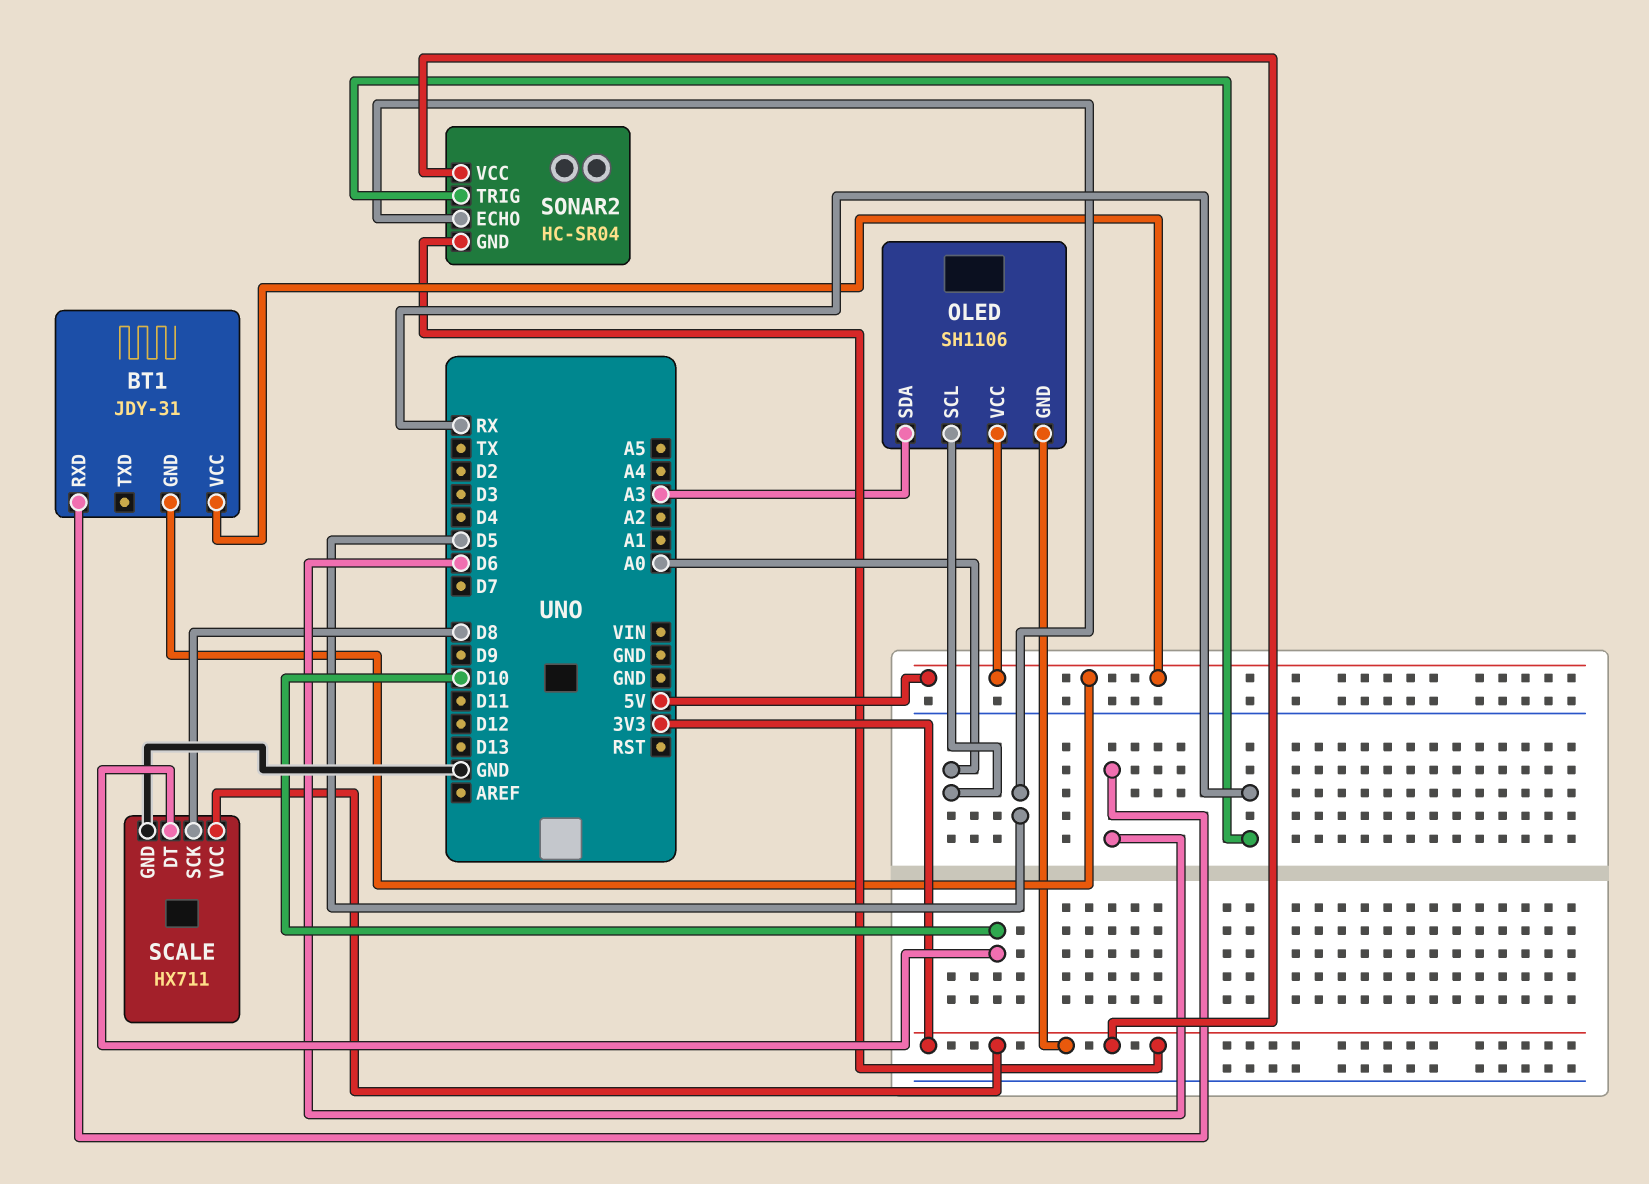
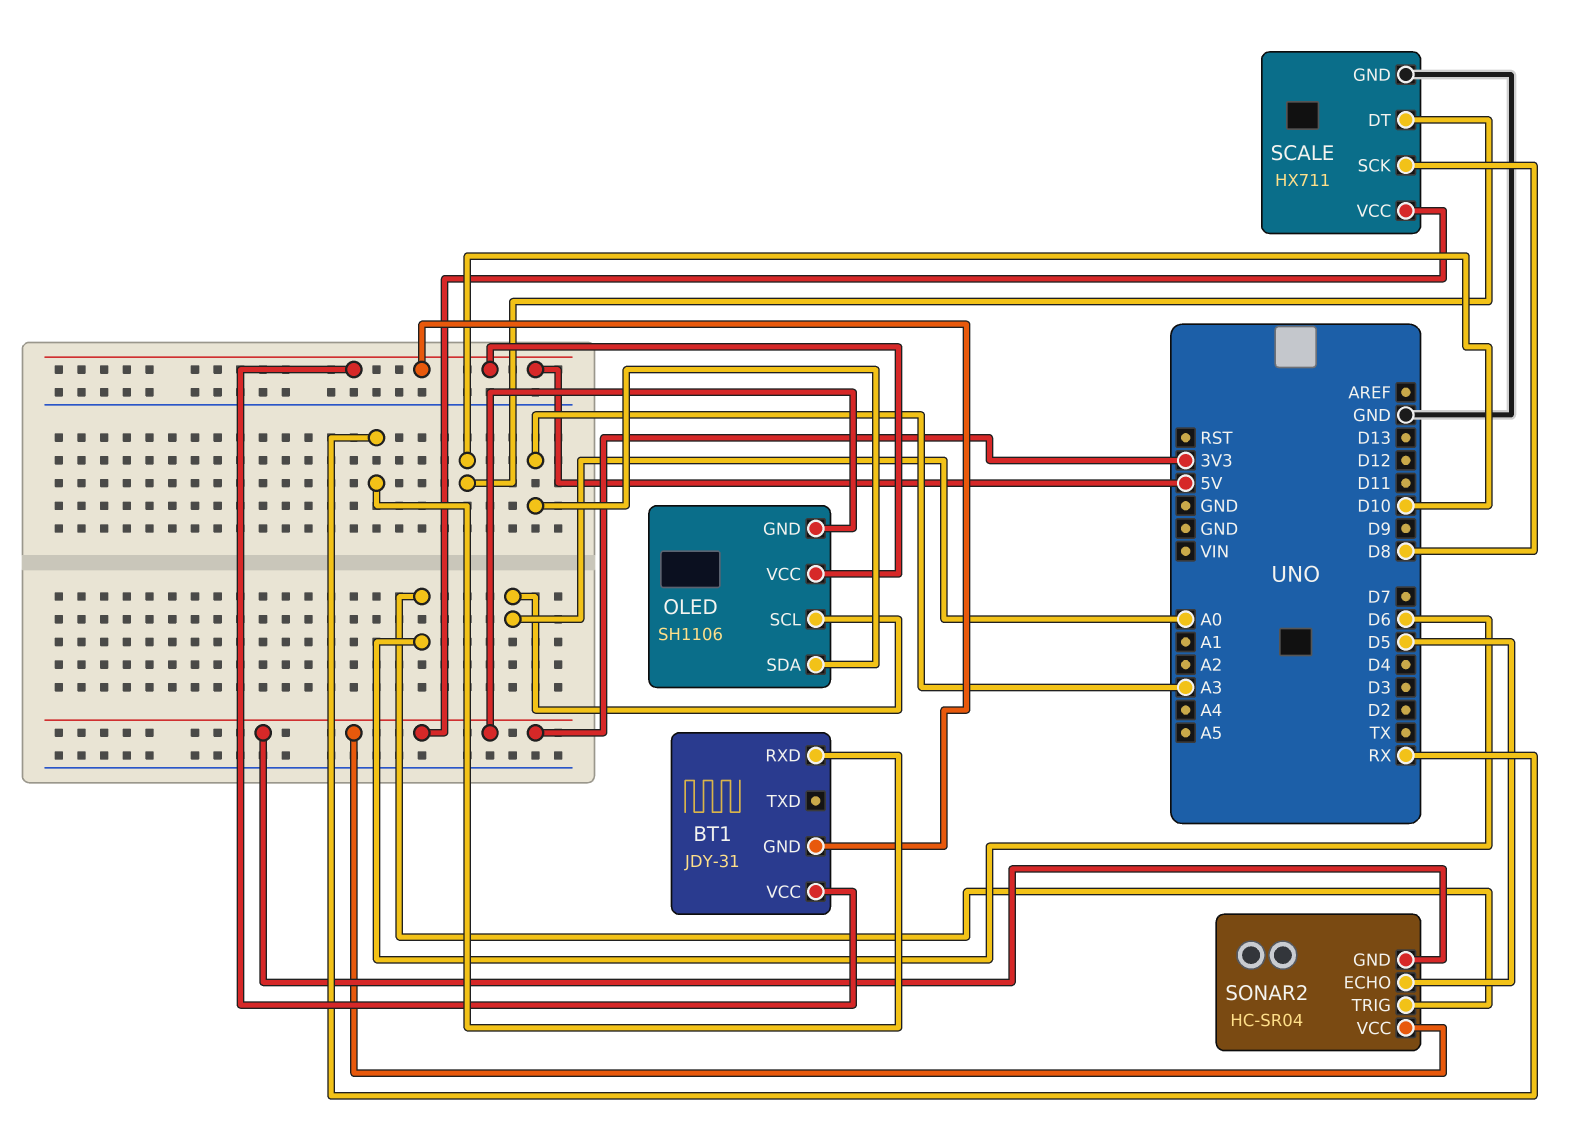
BT1 pin RXD: D6 -> RX
SONAR2 pin TRIG: RX -> D6

